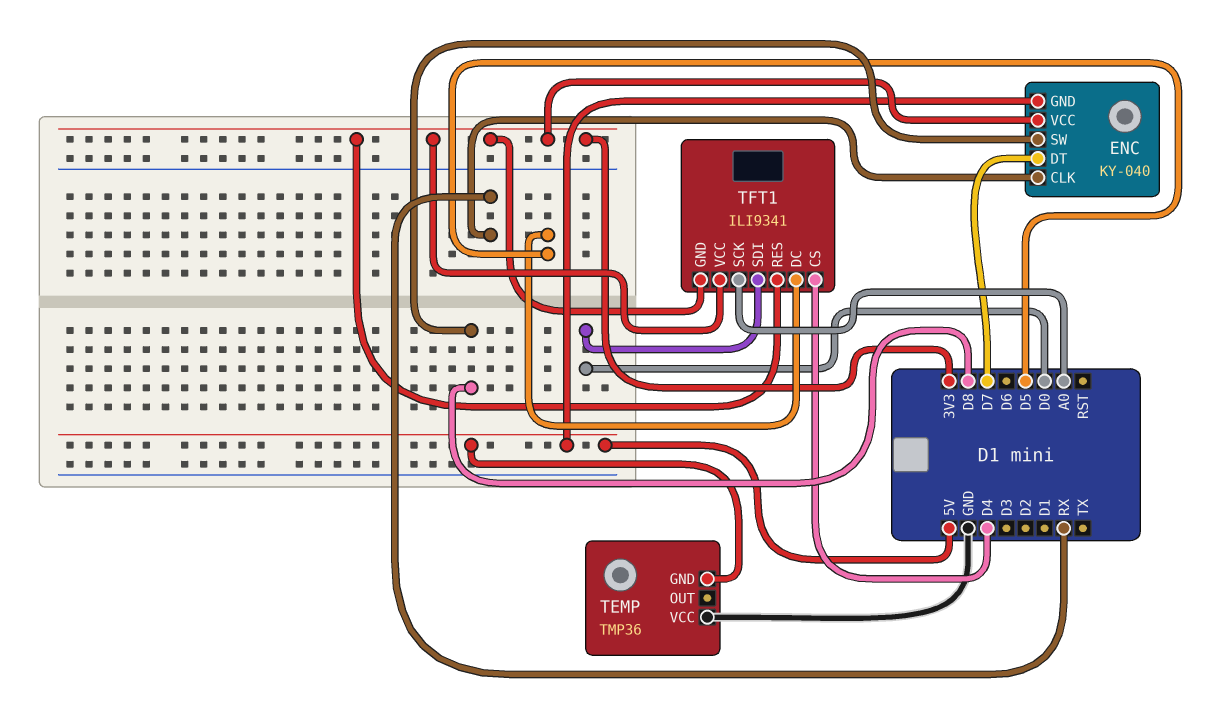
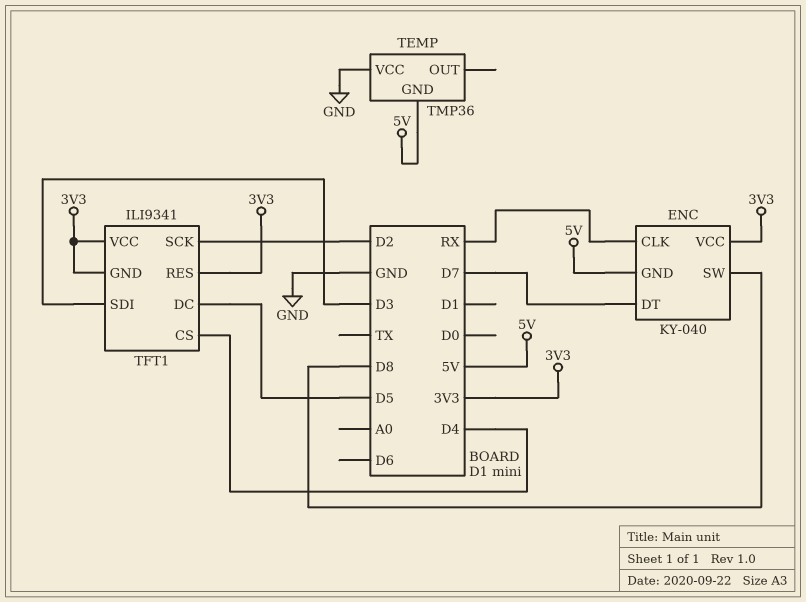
TFT1 pin SCK: A0 -> D2
TFT1 pin SDI: D0 -> D3

